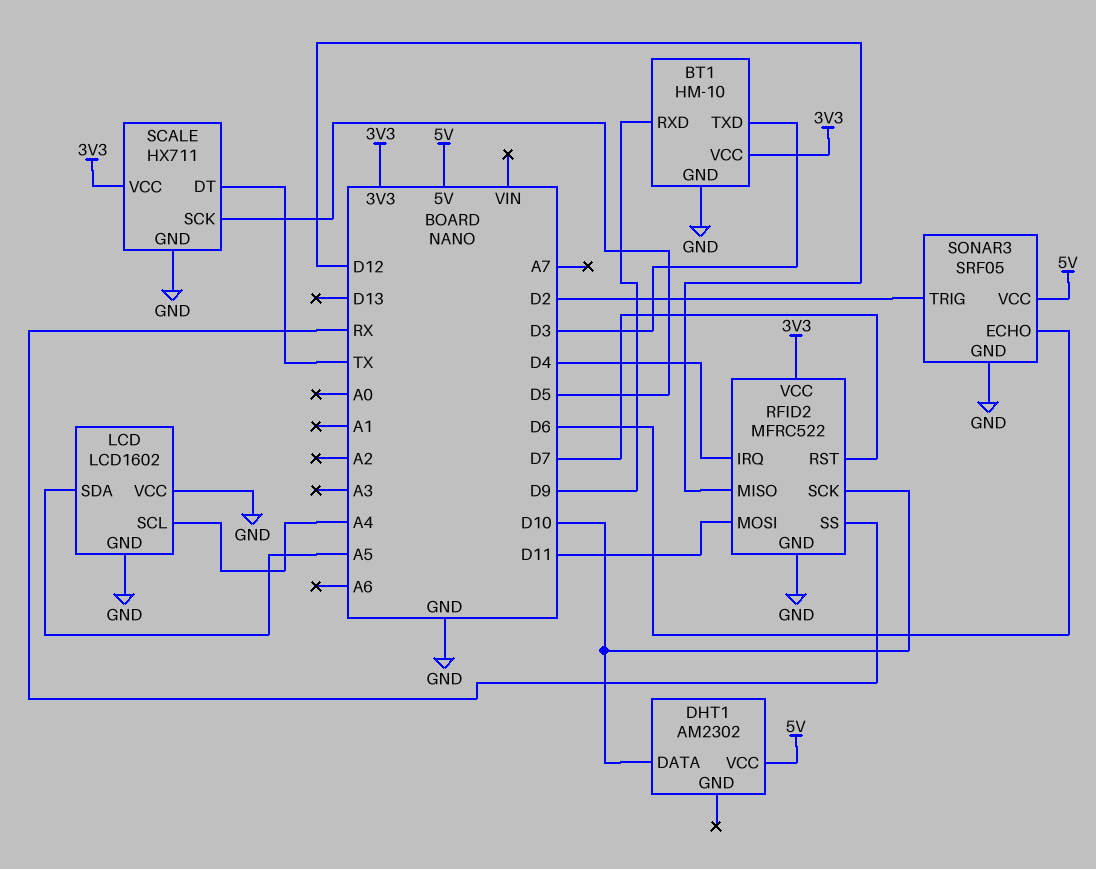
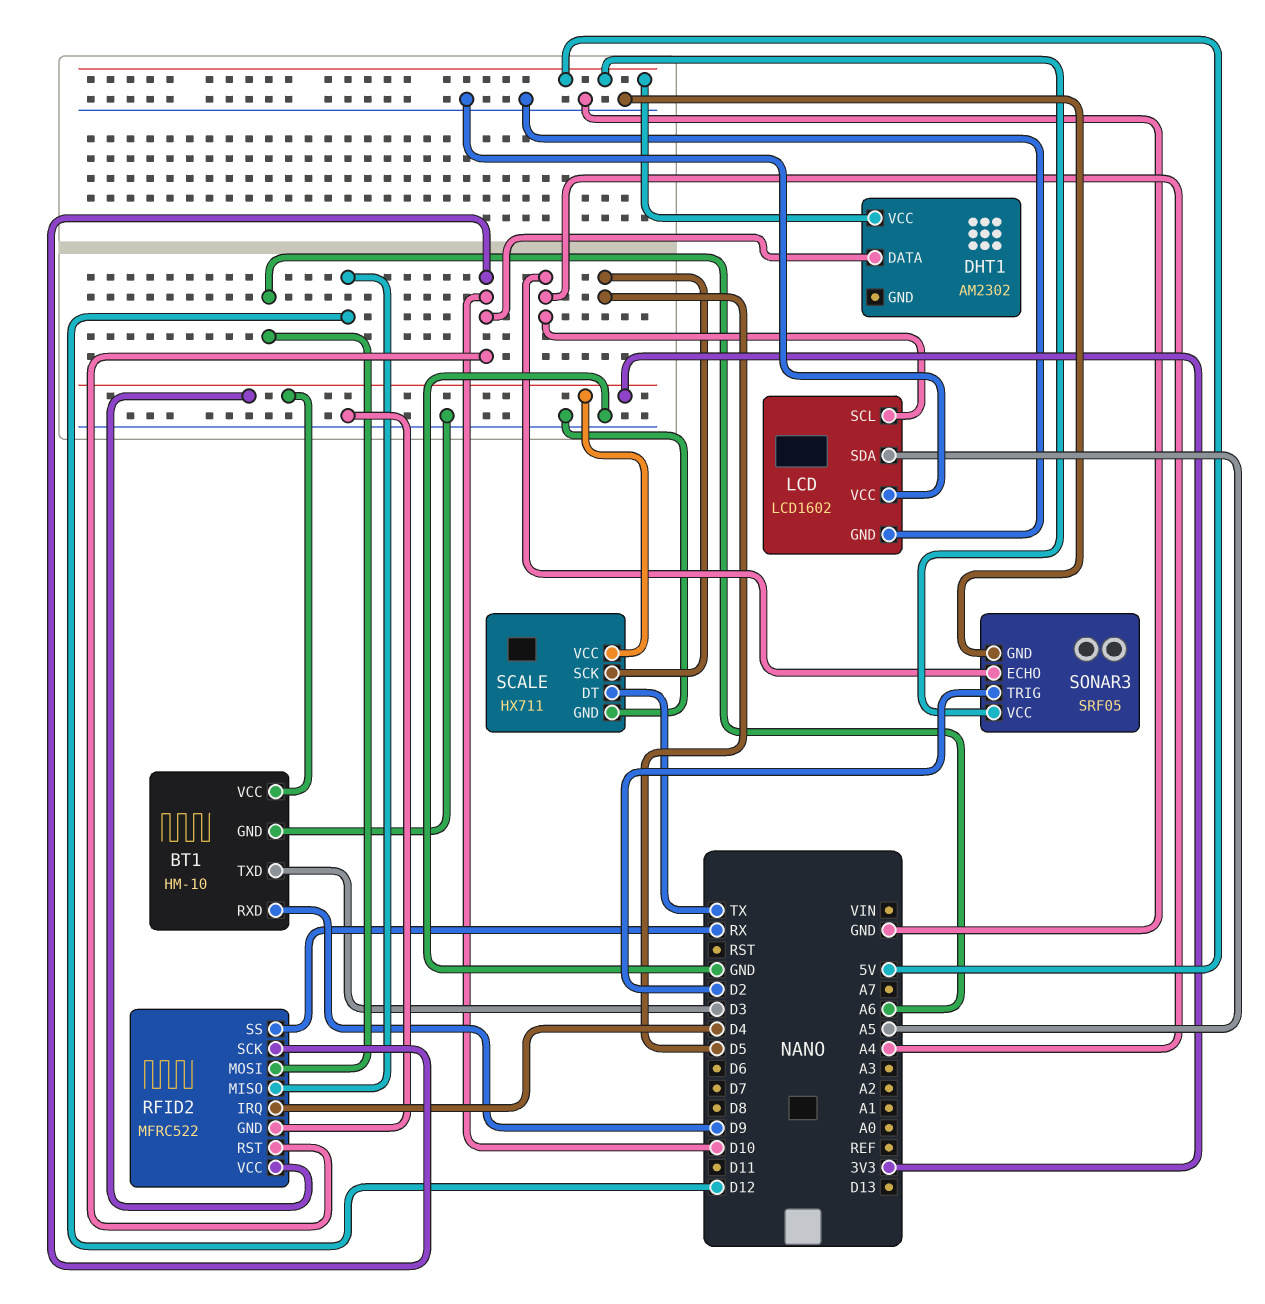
RFID2 pin MOSI: D11 -> A6
RFID2 pin RST: D7 -> D10
SONAR3 pin ECHO: D6 -> A4

